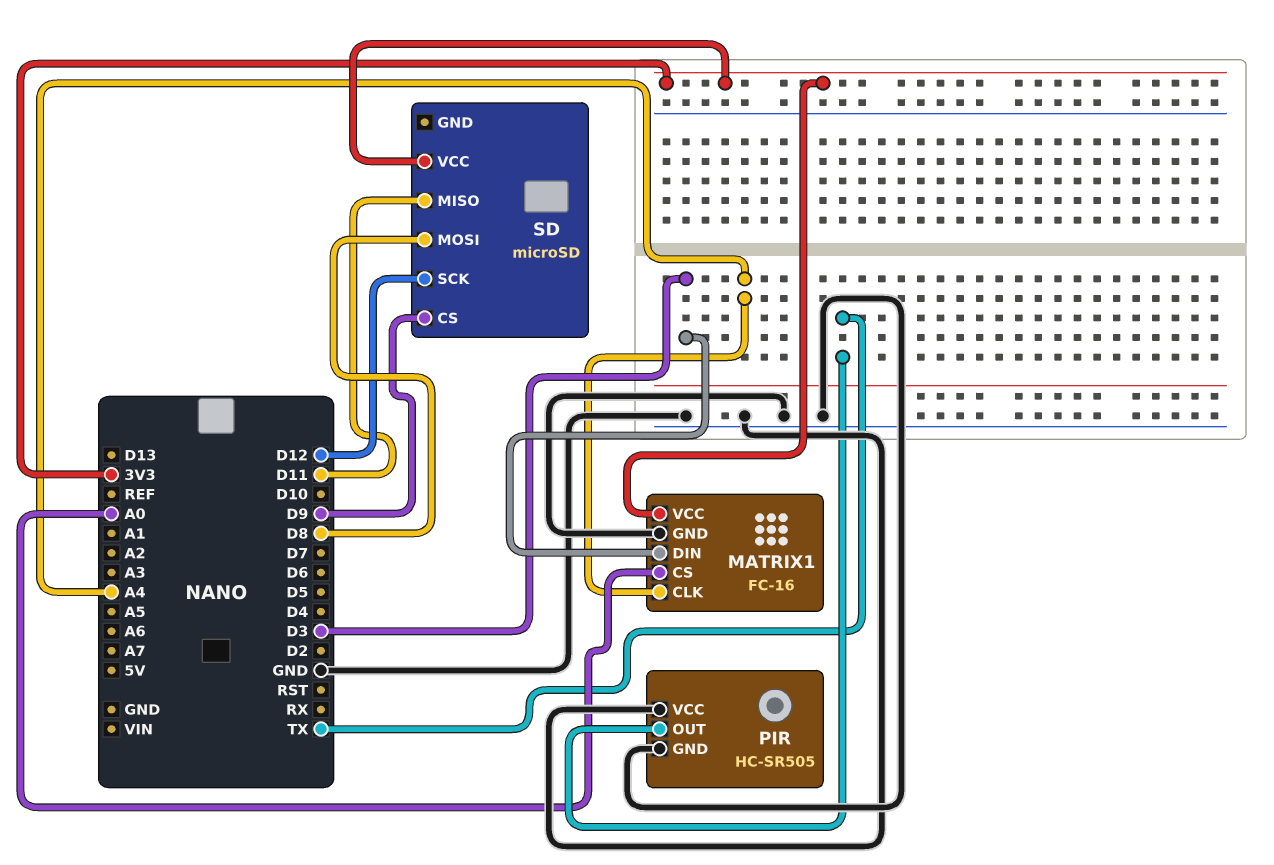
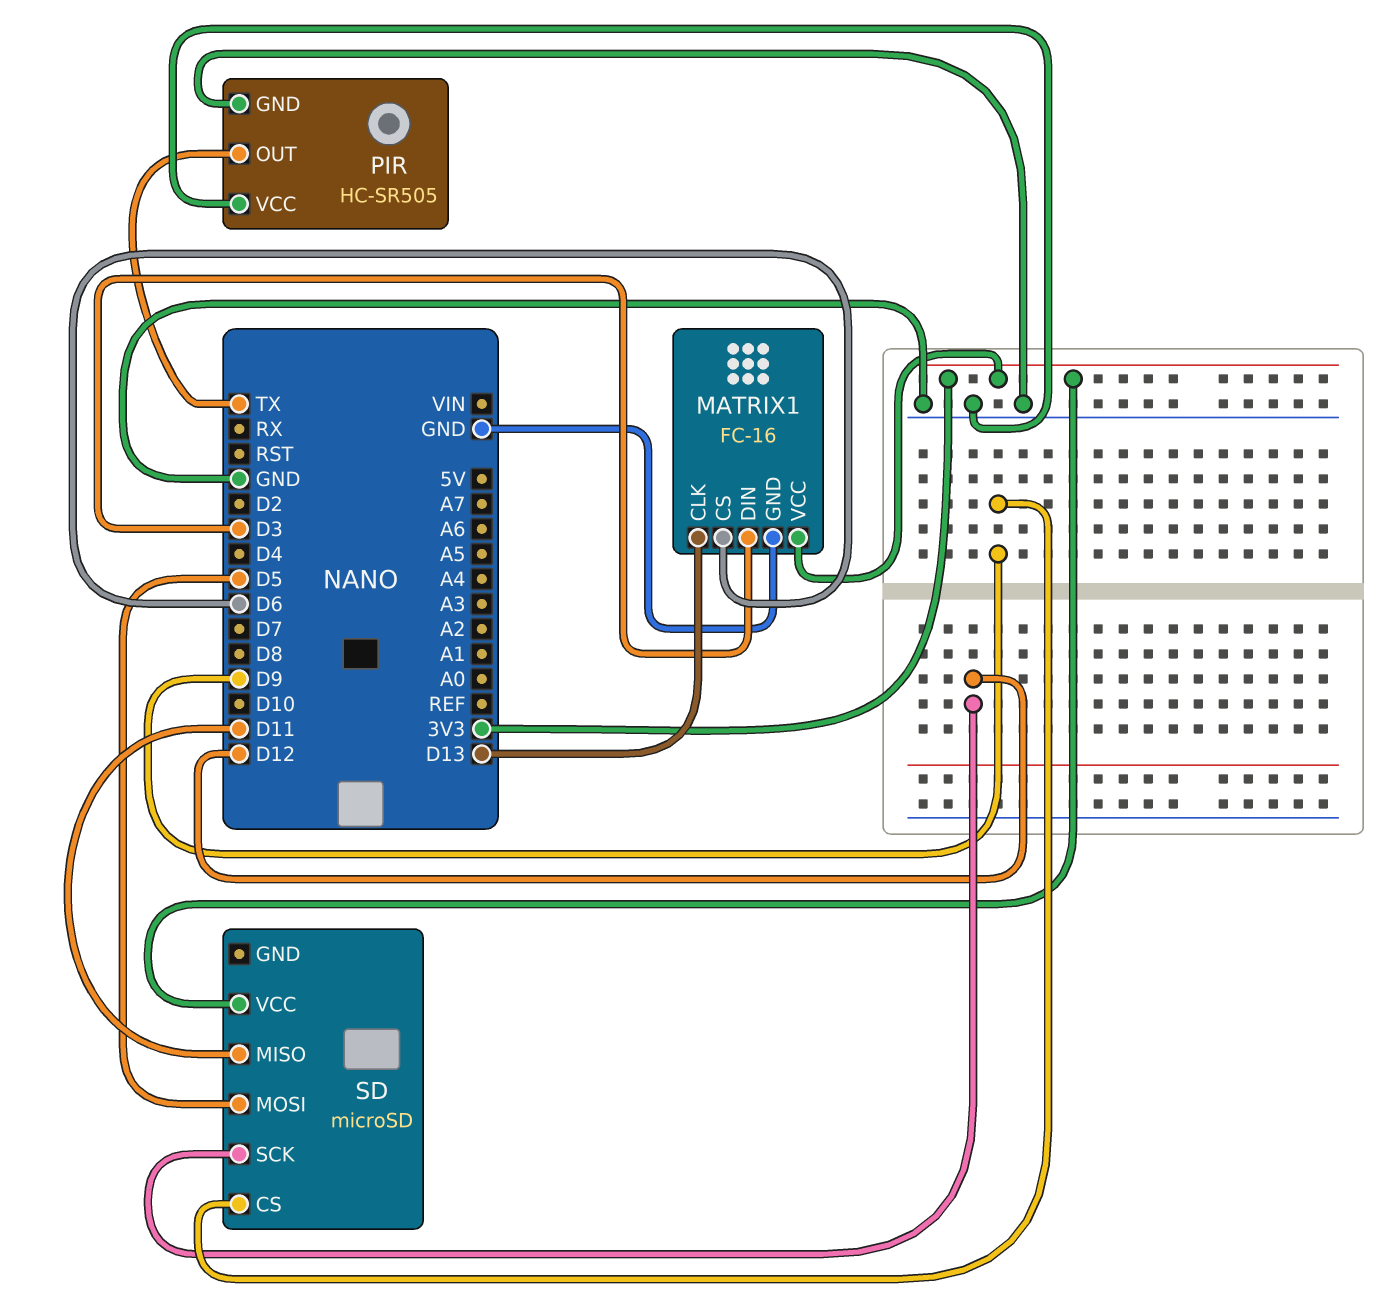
MATRIX1 pin CLK: A4 -> D13
MATRIX1 pin CS: A0 -> D6
SD pin MOSI: D8 -> D5

